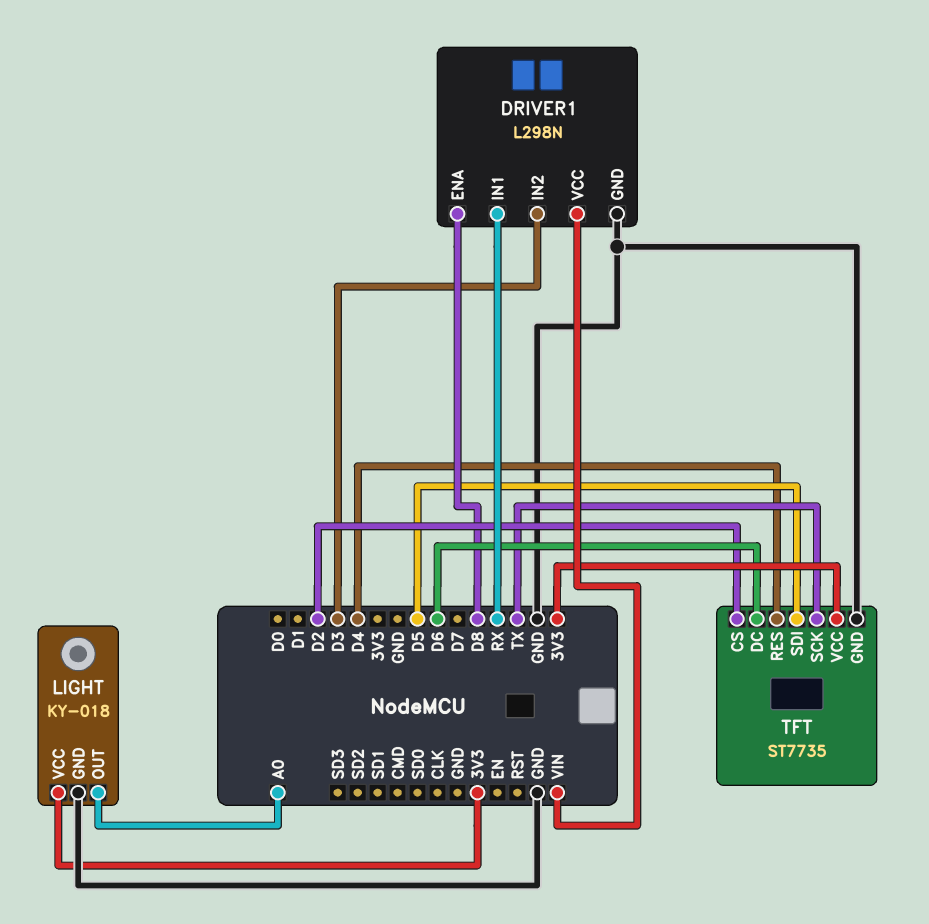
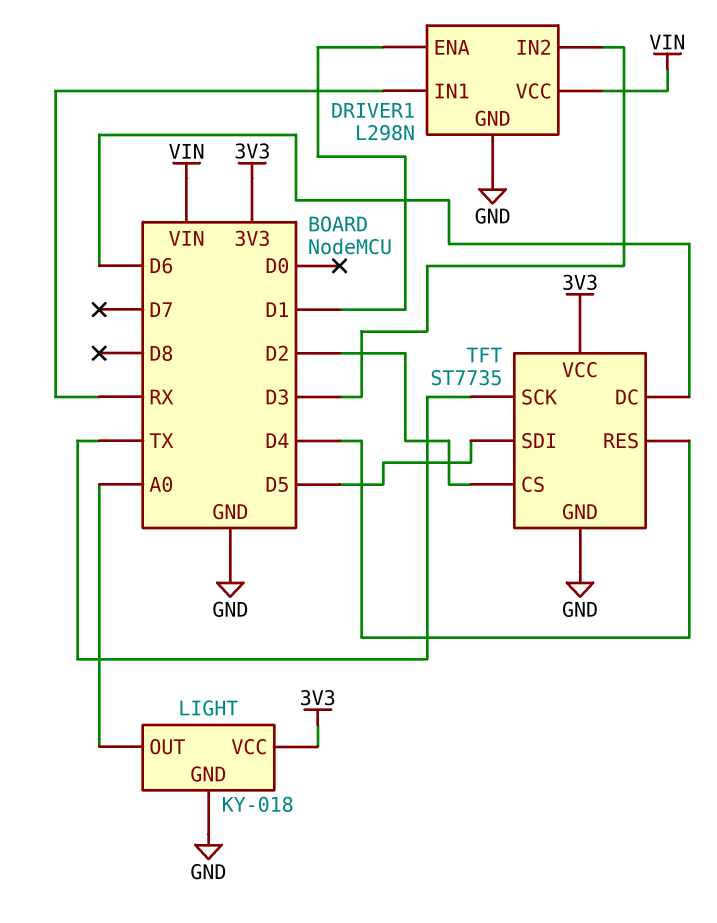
DRIVER1 pin ENA: D8 -> D1

